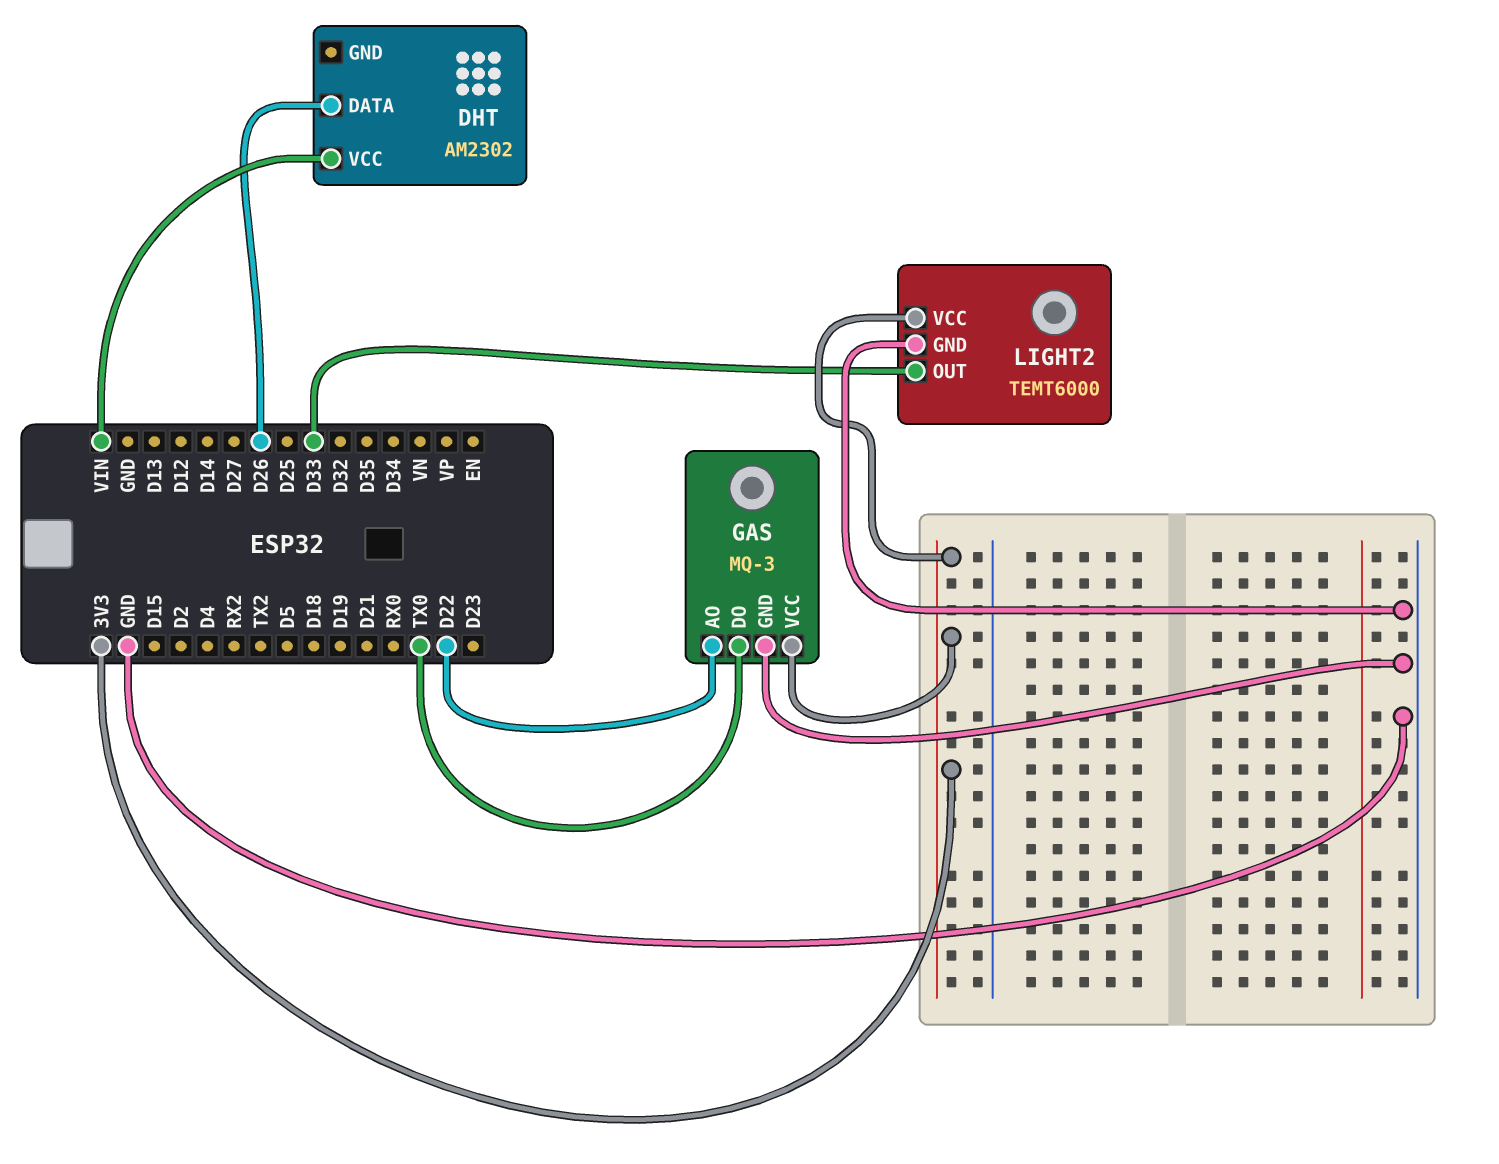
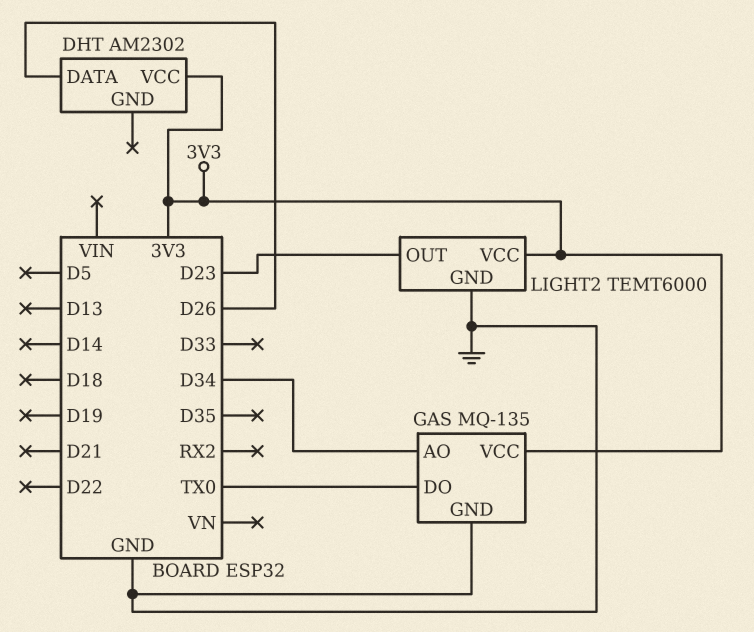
DHT pin VCC: VIN -> 3V3
GAS: MQ-3 -> MQ-135
GAS pin AO: D22 -> D34
LIGHT2 pin OUT: D33 -> D23

